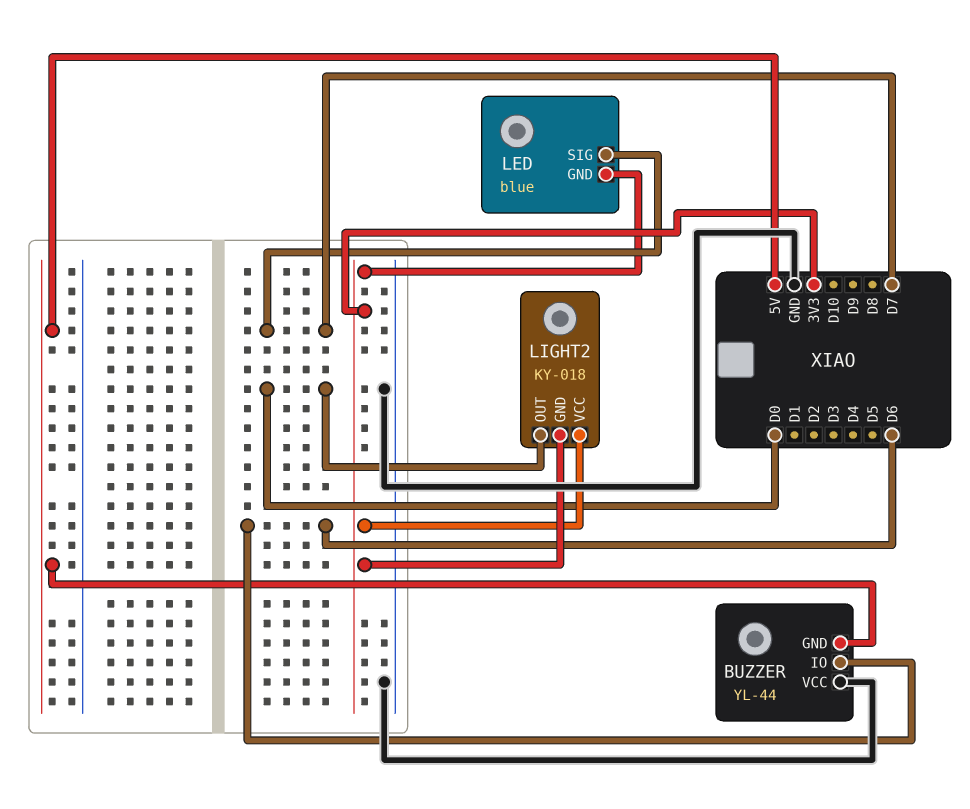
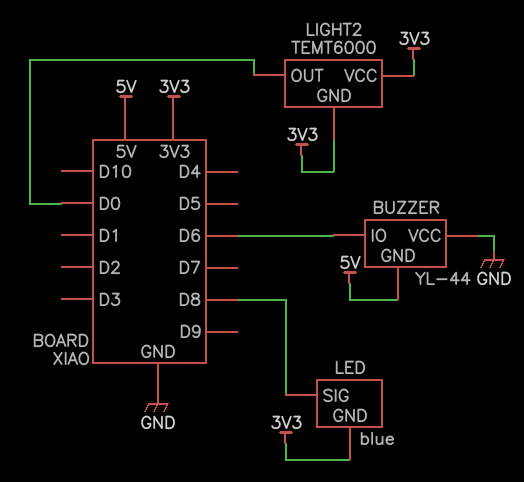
LED pin SIG: D7 -> D8
LIGHT2: KY-018 -> TEMT6000

